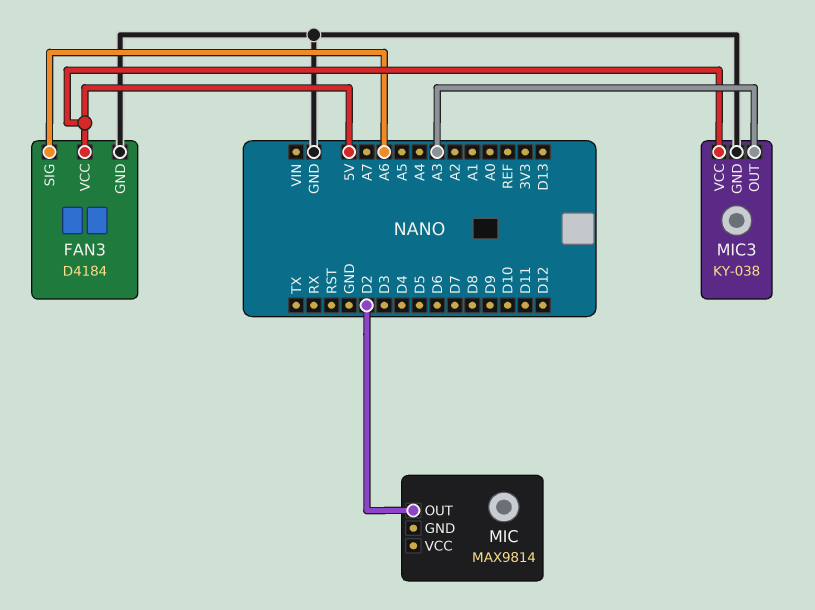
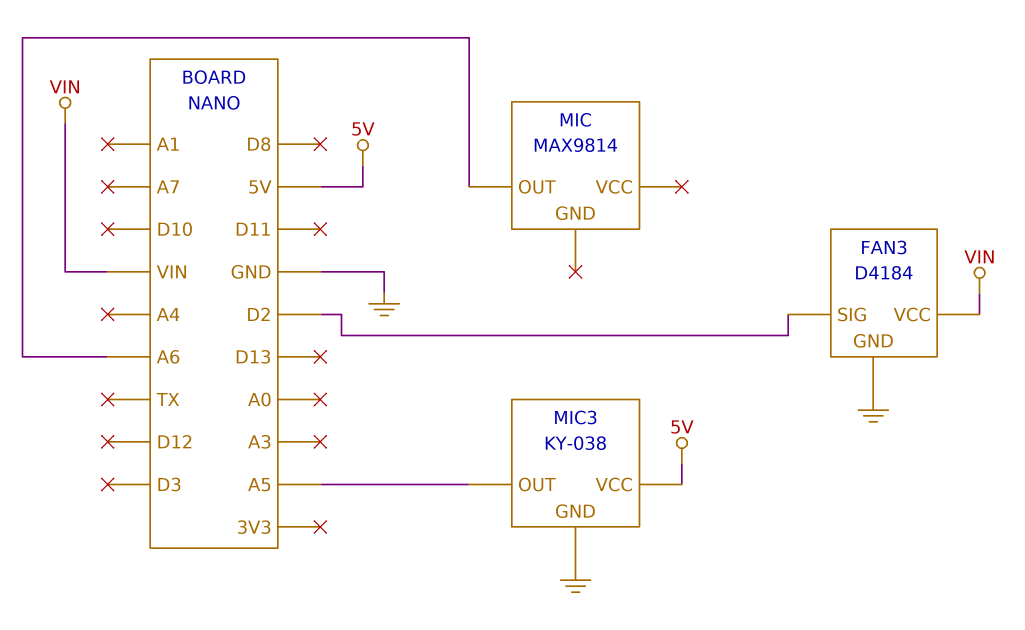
FAN3 pin SIG: A6 -> D2
FAN3 pin VCC: 5V -> VIN
MIC pin OUT: D2 -> A6
MIC3 pin OUT: A3 -> A5

